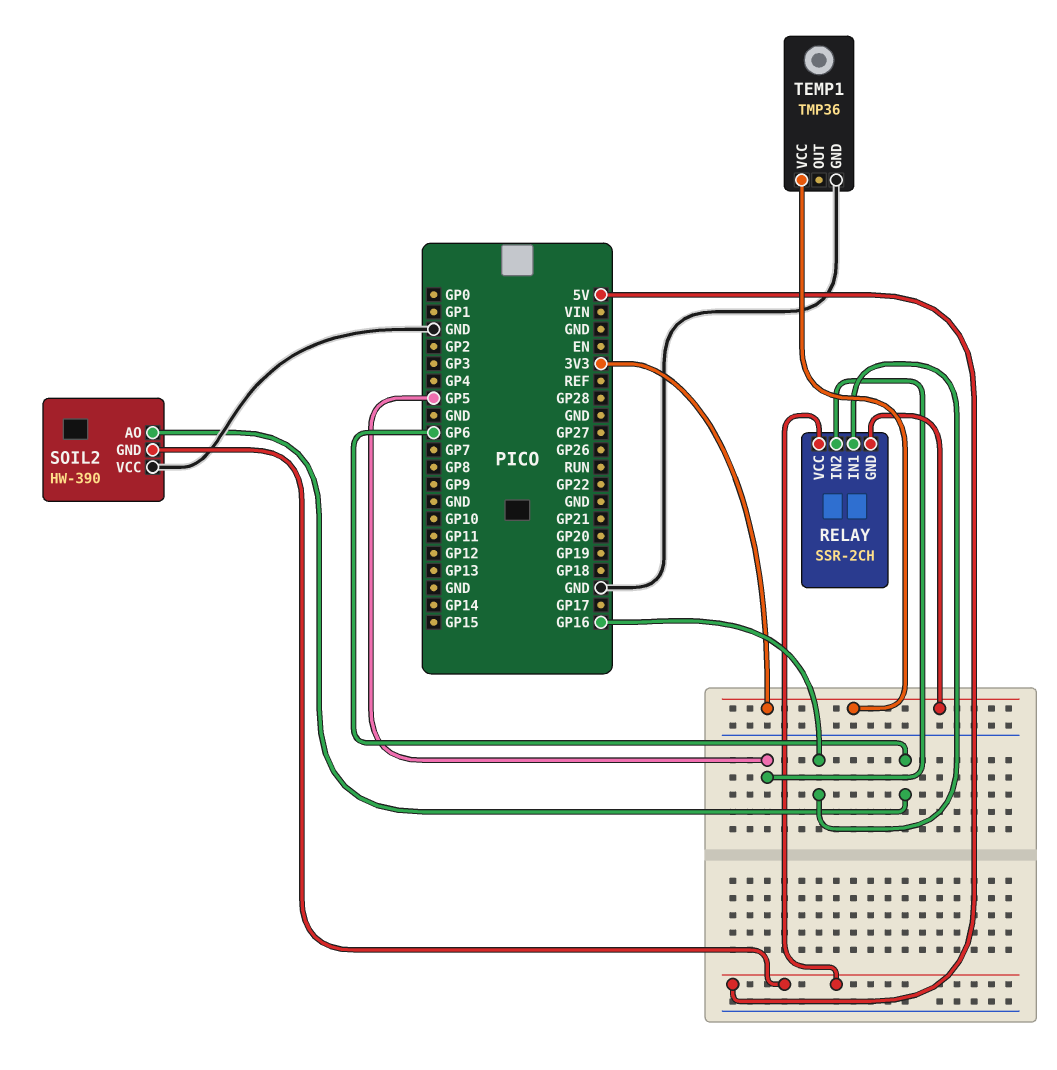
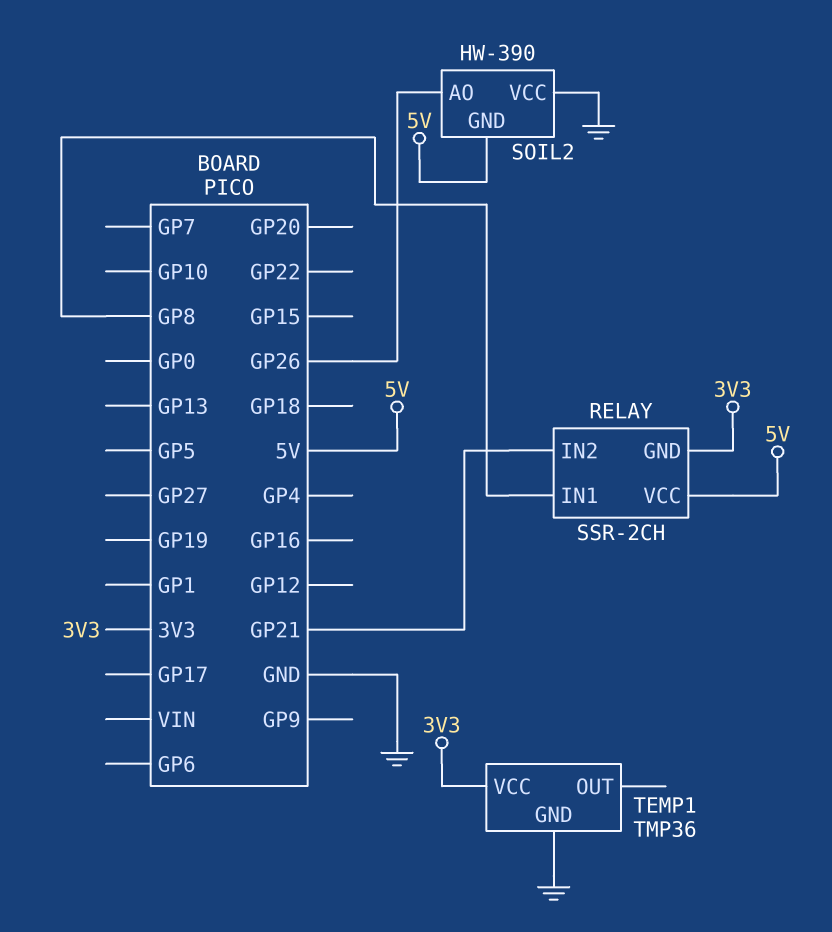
RELAY pin IN1: GP16 -> GP8
RELAY pin IN2: GP5 -> GP21
SOIL2 pin AO: GP6 -> GP26

